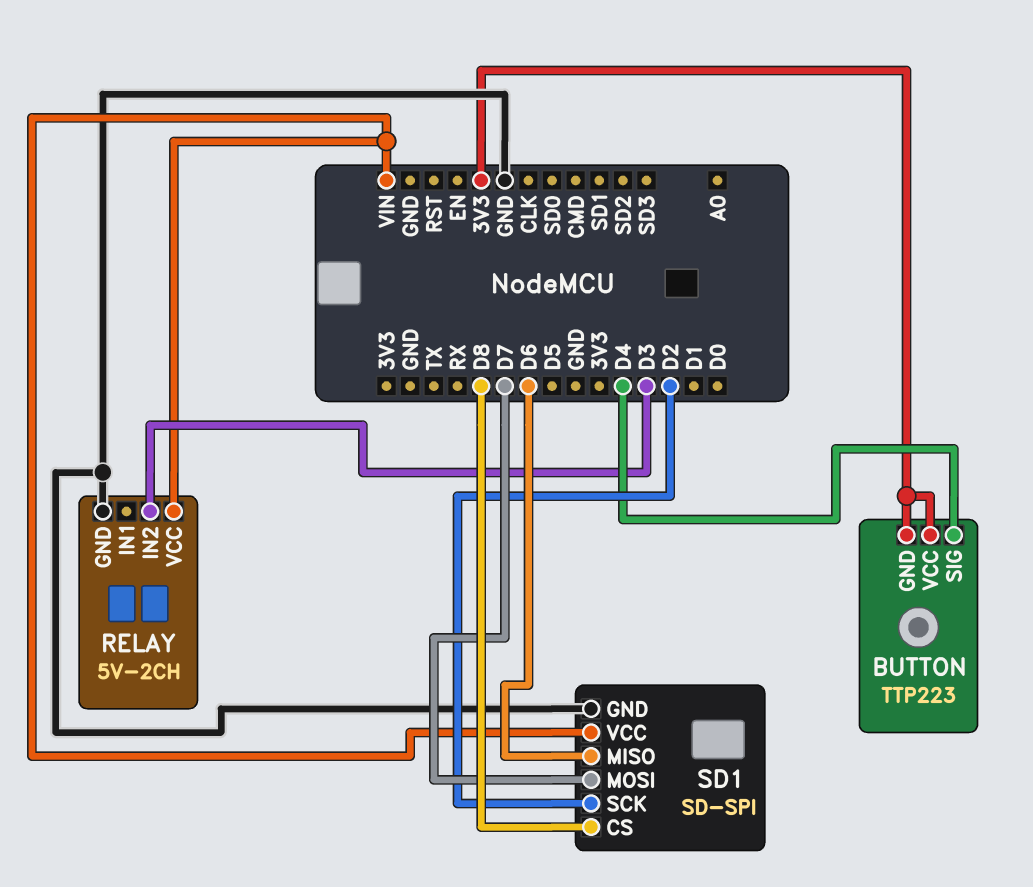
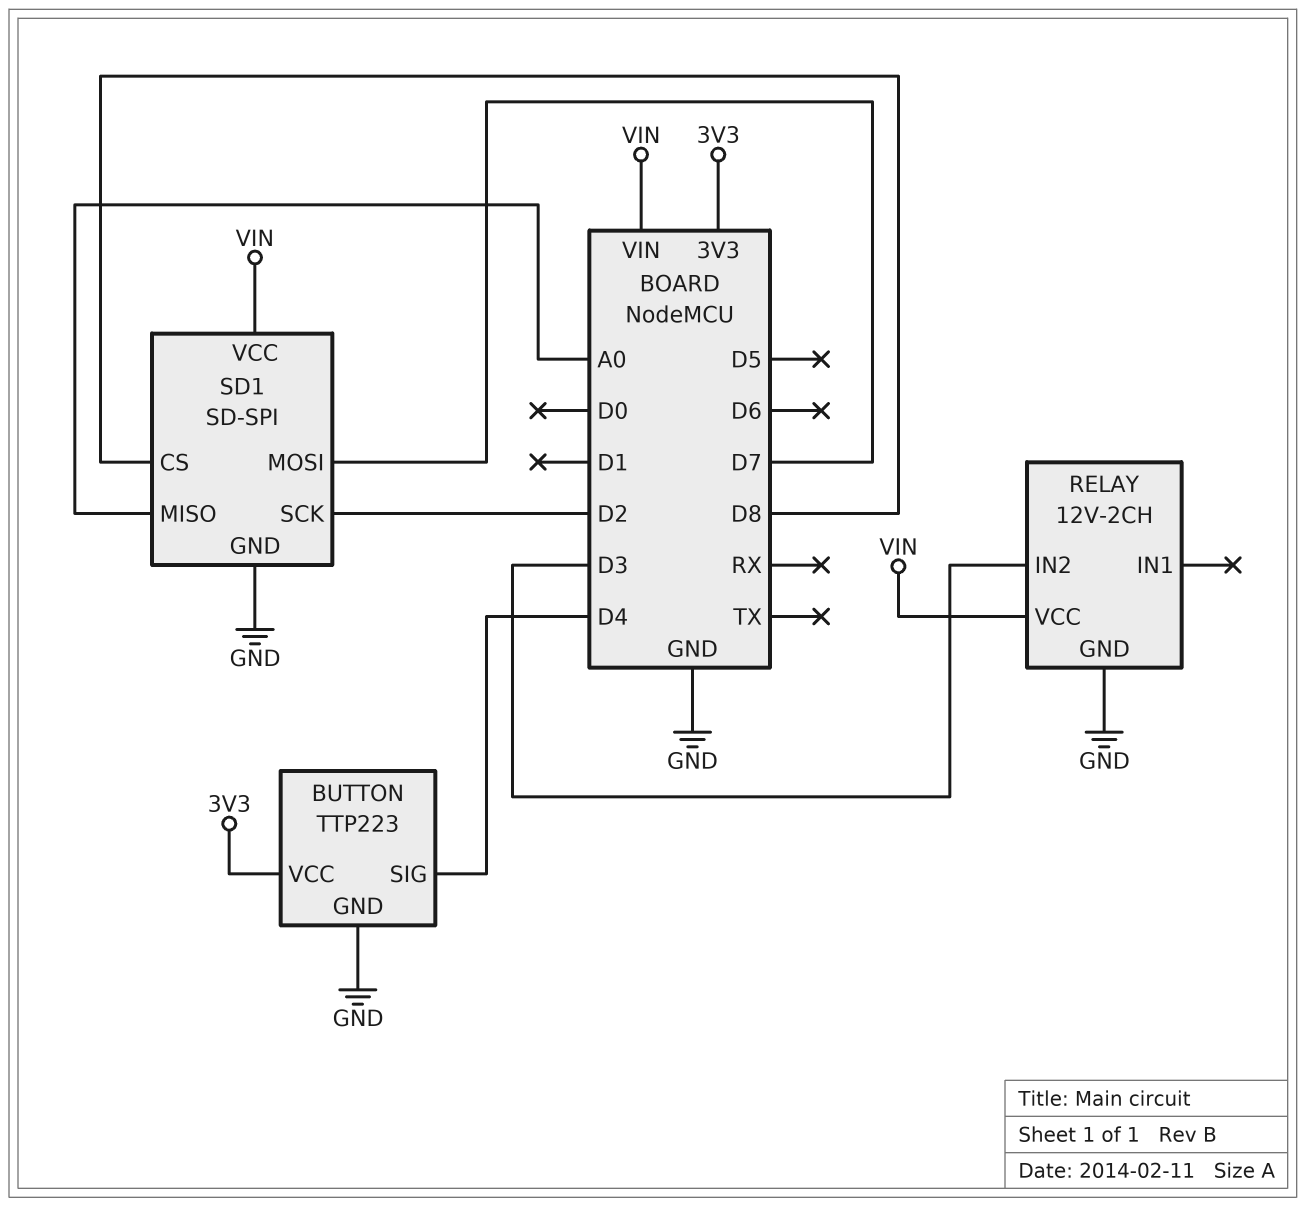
BUTTON pin GND: 3V3 -> GND
RELAY: 5V-2CH -> 12V-2CH
SD1 pin MISO: D6 -> A0

